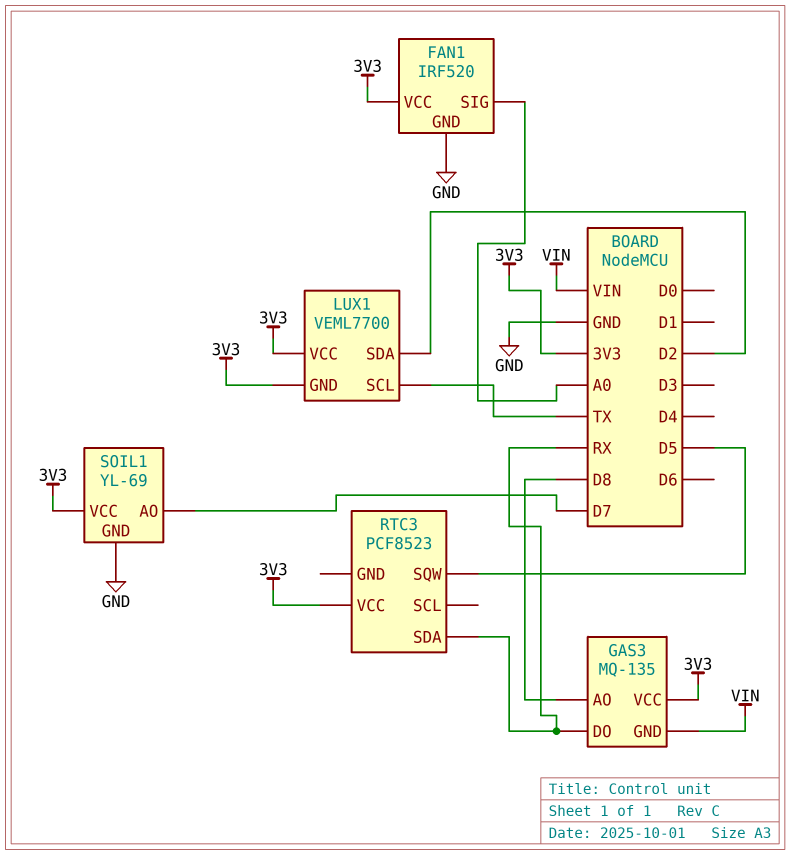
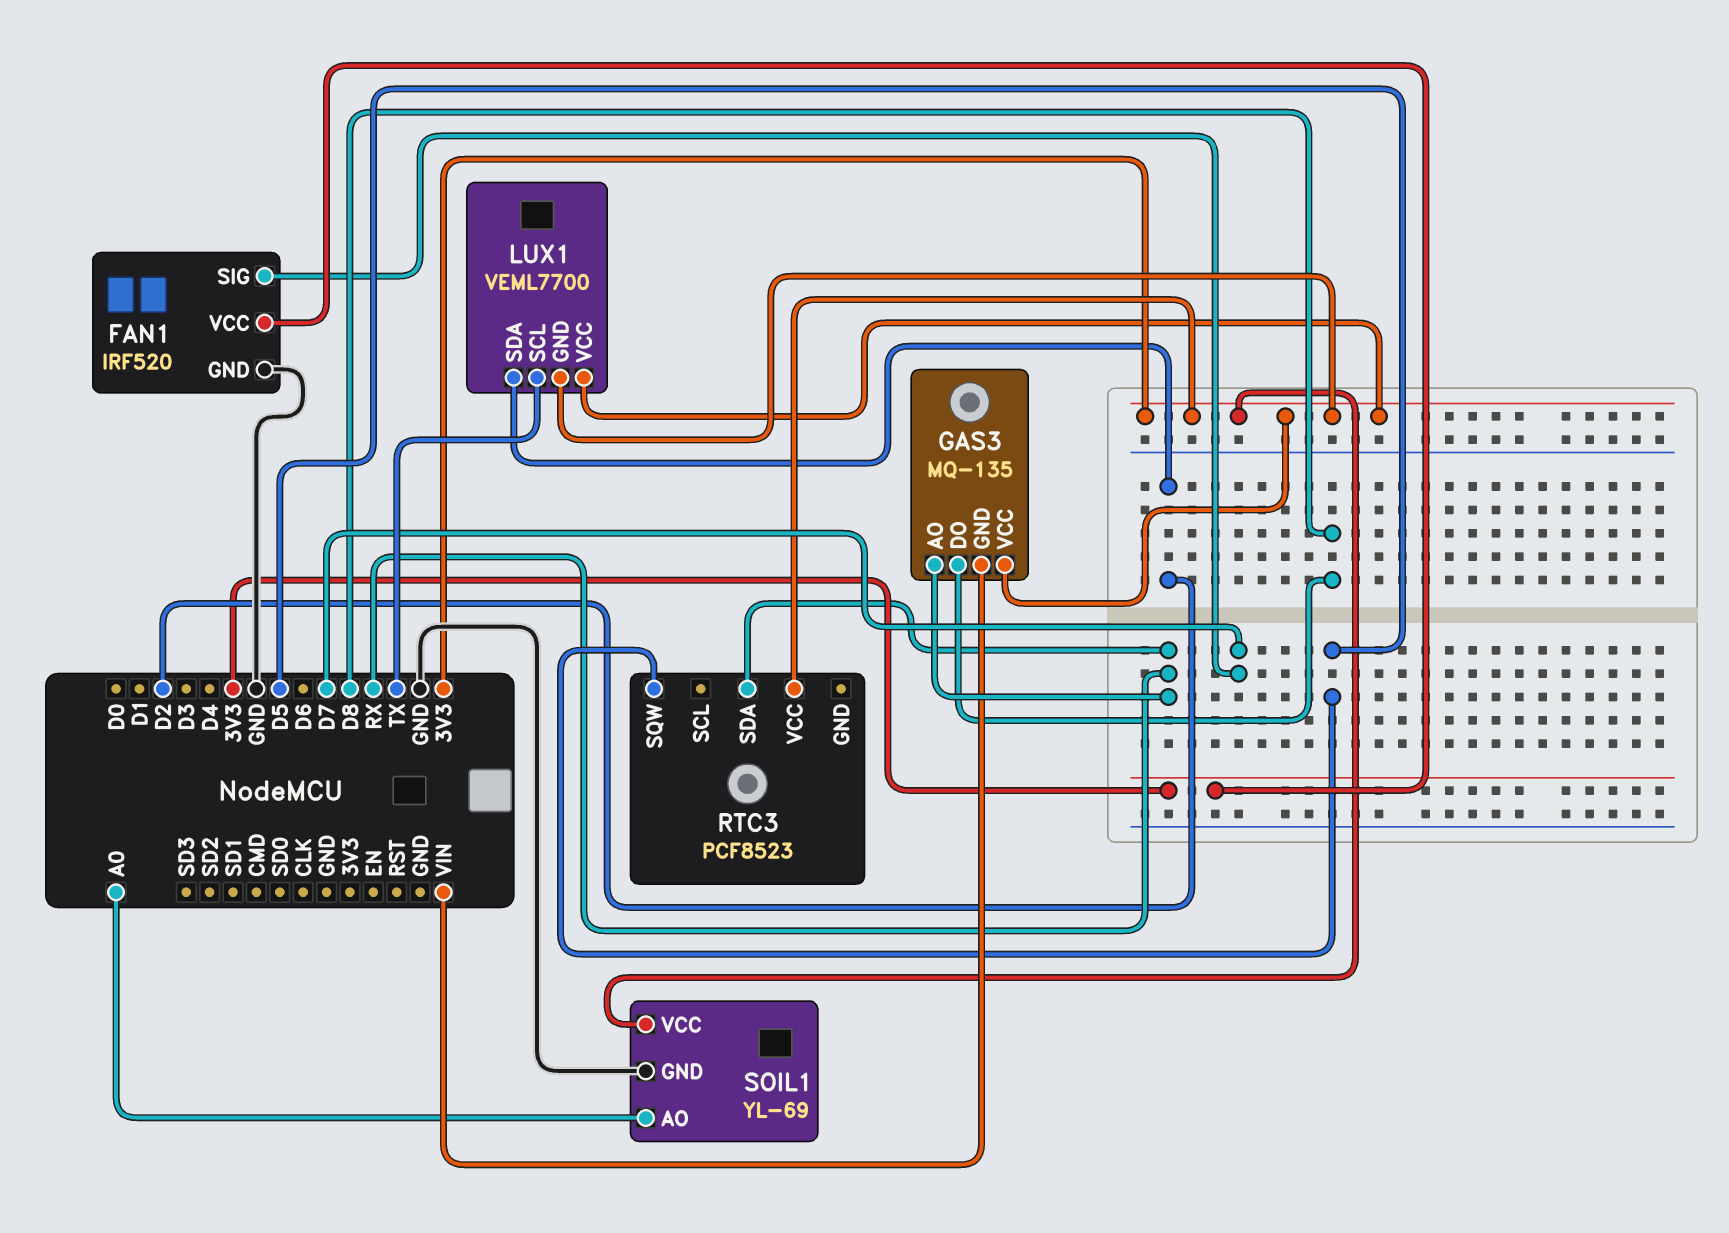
FAN1 pin SIG: A0 -> D7
GAS3 pin AO: D8 -> RX
GAS3 pin DO: RX -> D8
SOIL1 pin AO: D7 -> A0

